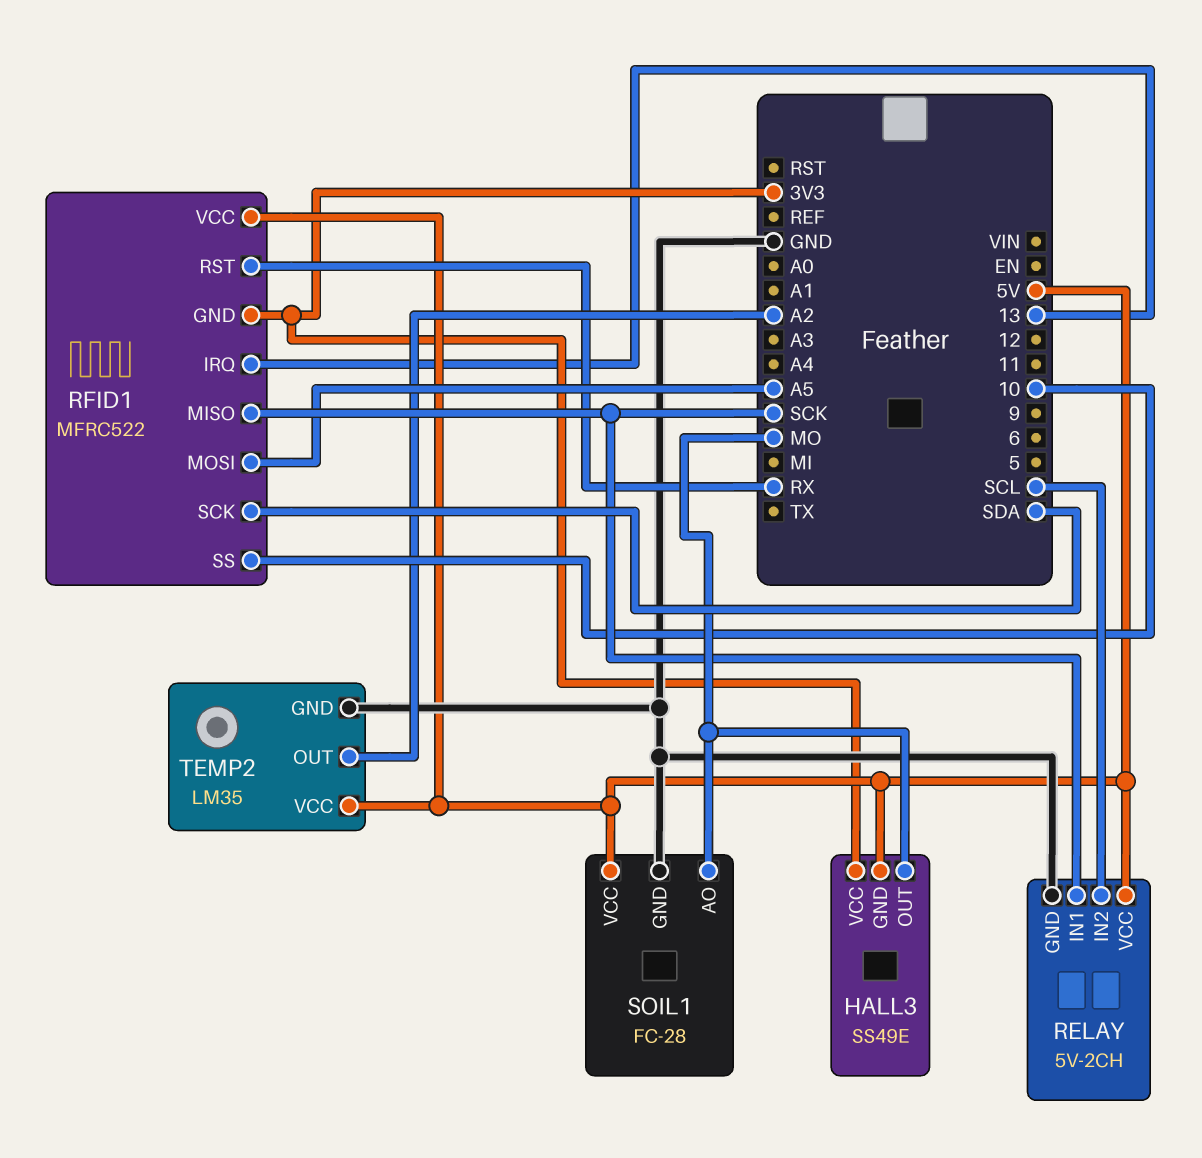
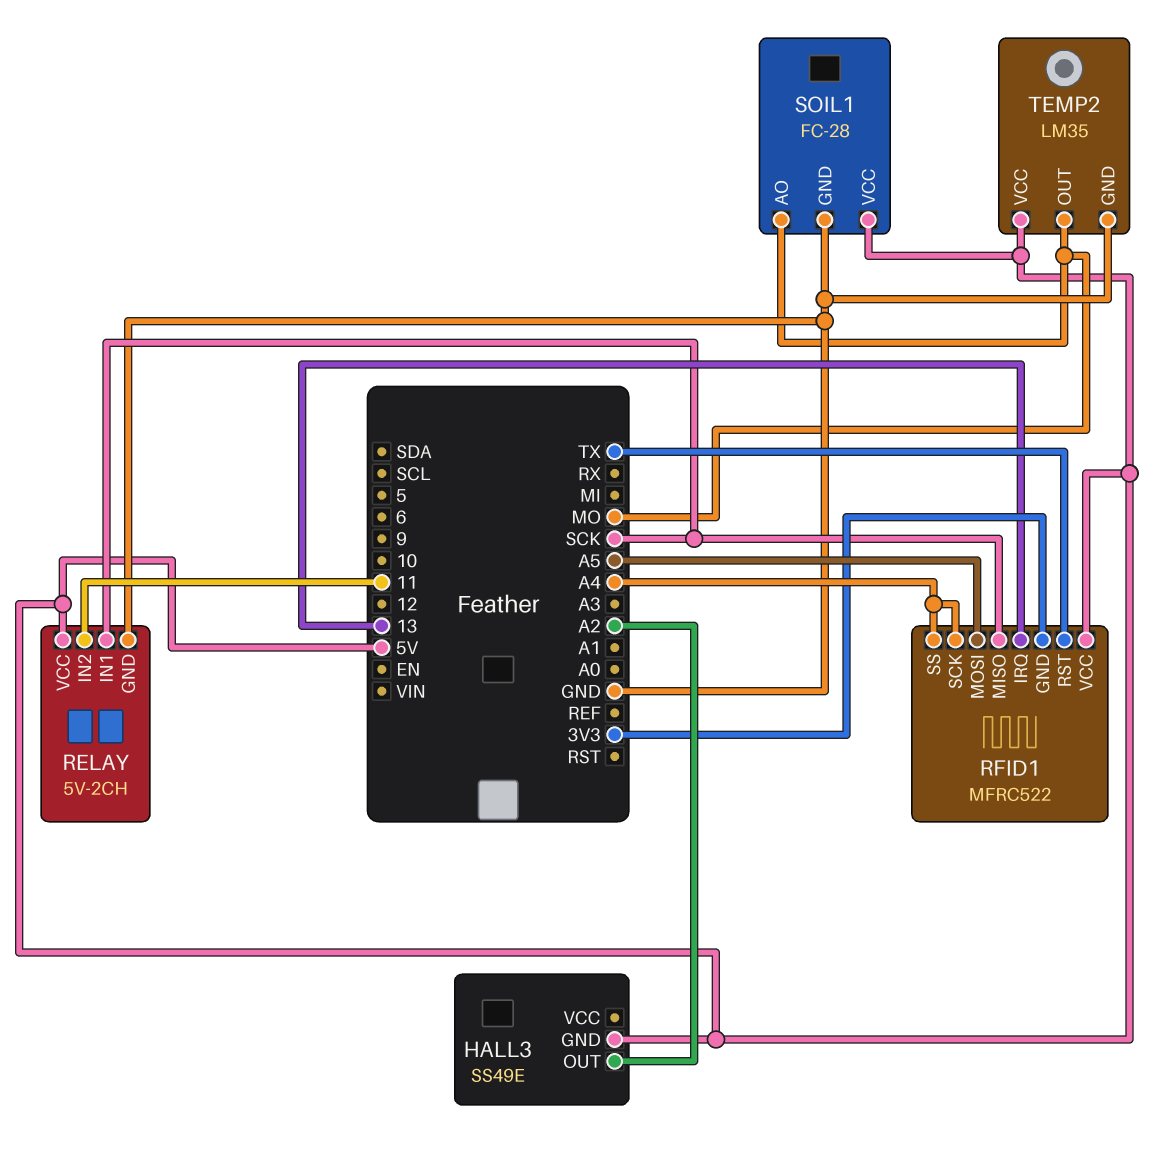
HALL3 pin OUT: MO -> A2
HALL3 pin VCC: 3V3 -> none
RELAY pin IN2: SCL -> 11
RFID1 pin RST: RX -> TX
RFID1 pin SCK: SDA -> A4
RFID1 pin SS: 10 -> A4
TEMP2 pin OUT: A2 -> MO

